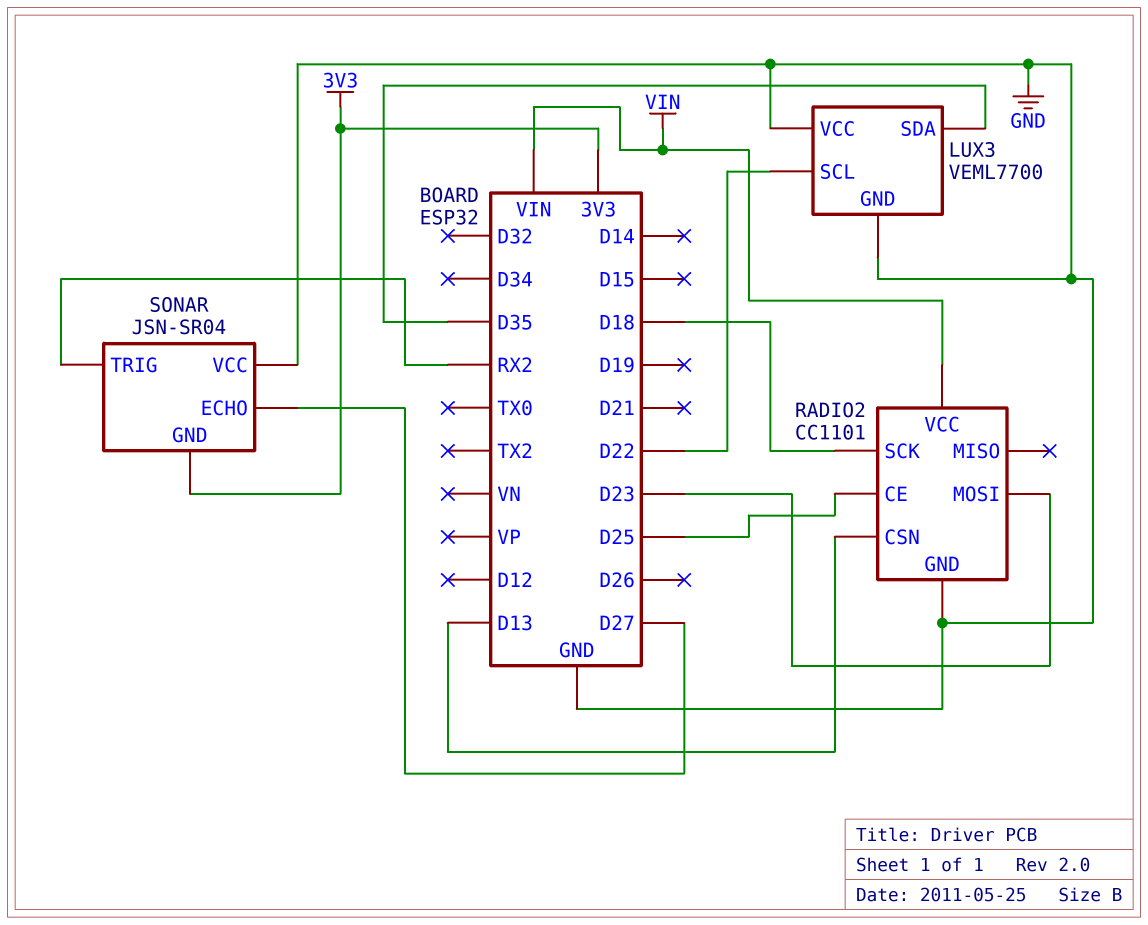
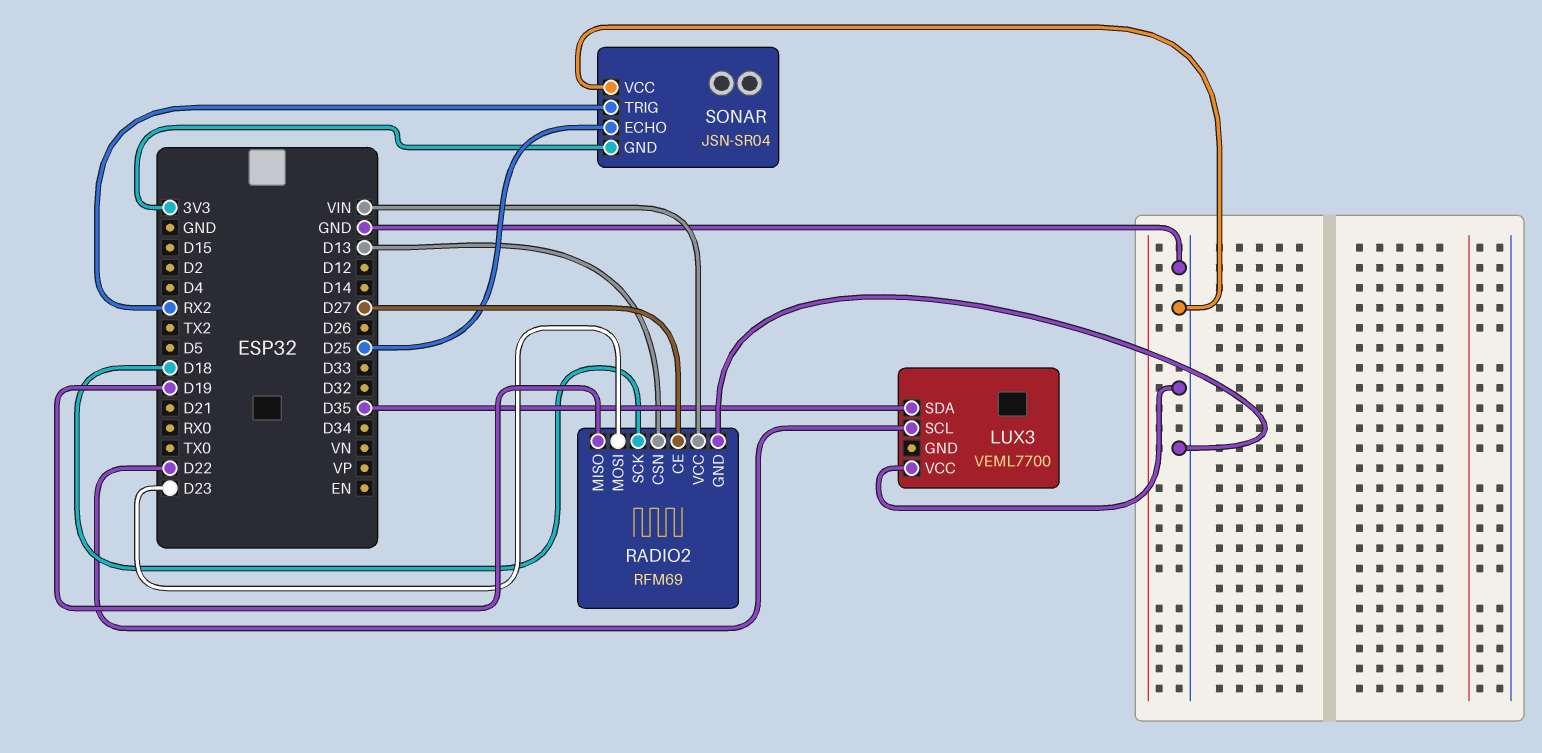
LUX3 pin GND: GND -> none
RADIO2: CC1101 -> RFM69
RADIO2 pin CE: D25 -> D27
RADIO2 pin MISO: none -> D19
SONAR pin ECHO: D27 -> D25

